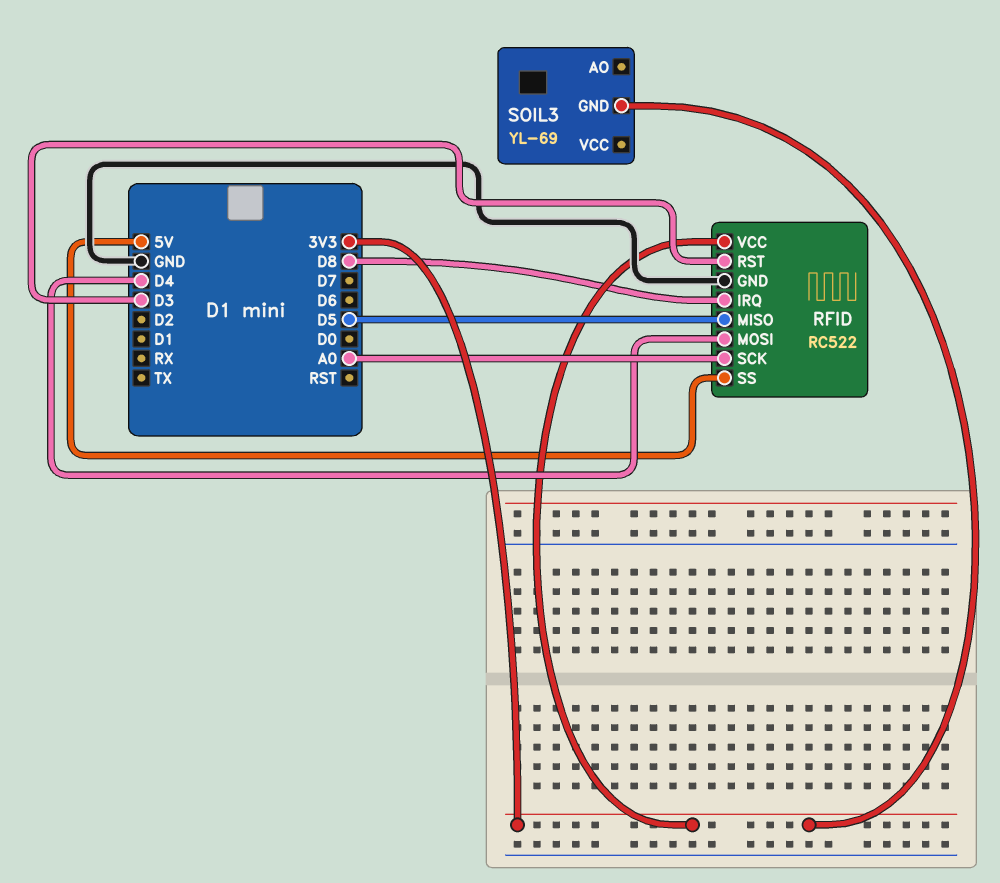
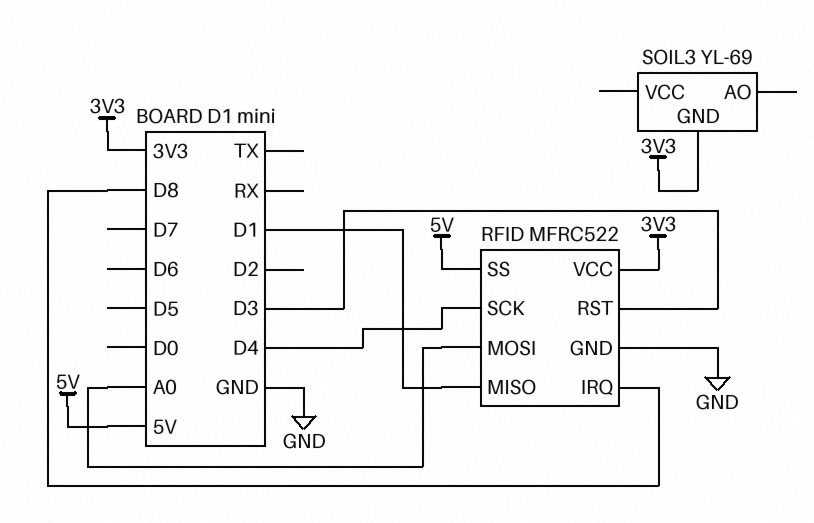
RFID: RC522 -> MFRC522
RFID pin MISO: D5 -> D1
RFID pin MOSI: D4 -> A0
RFID pin SCK: A0 -> D4

